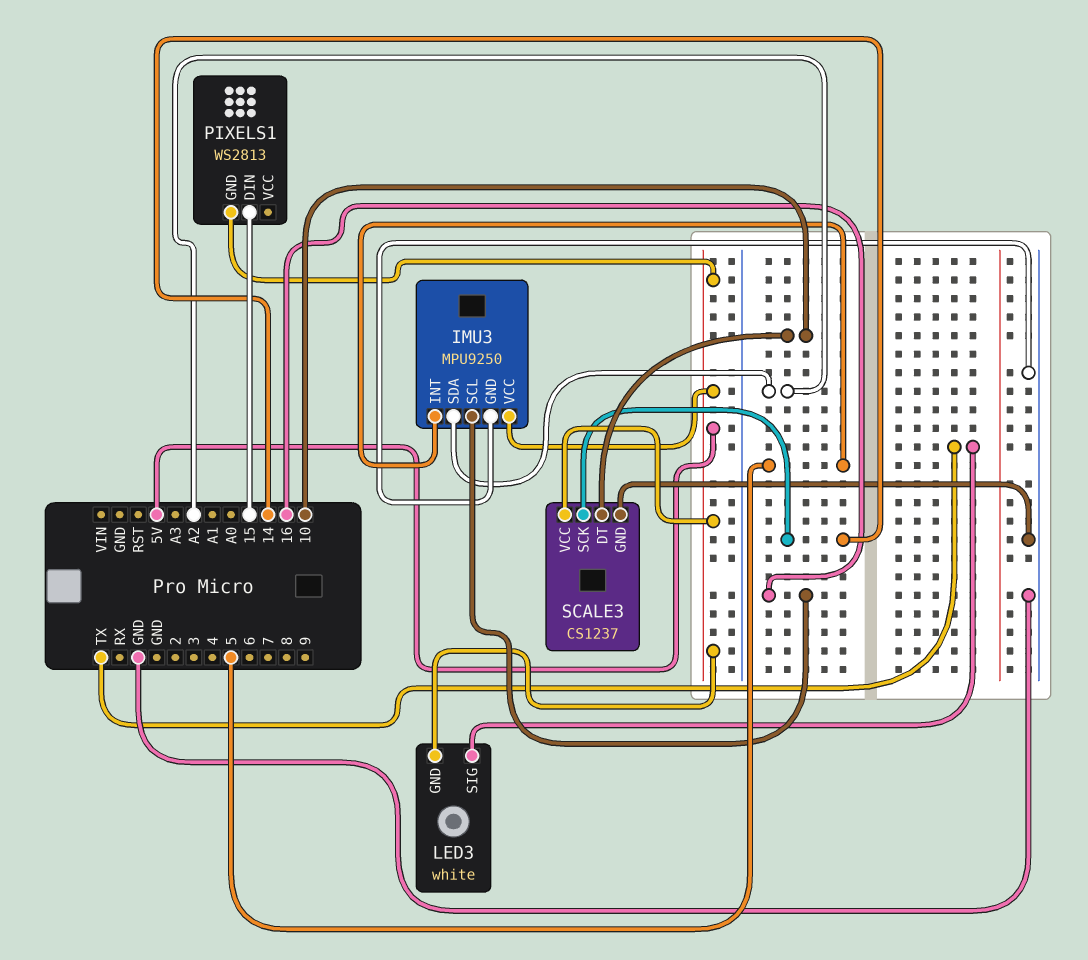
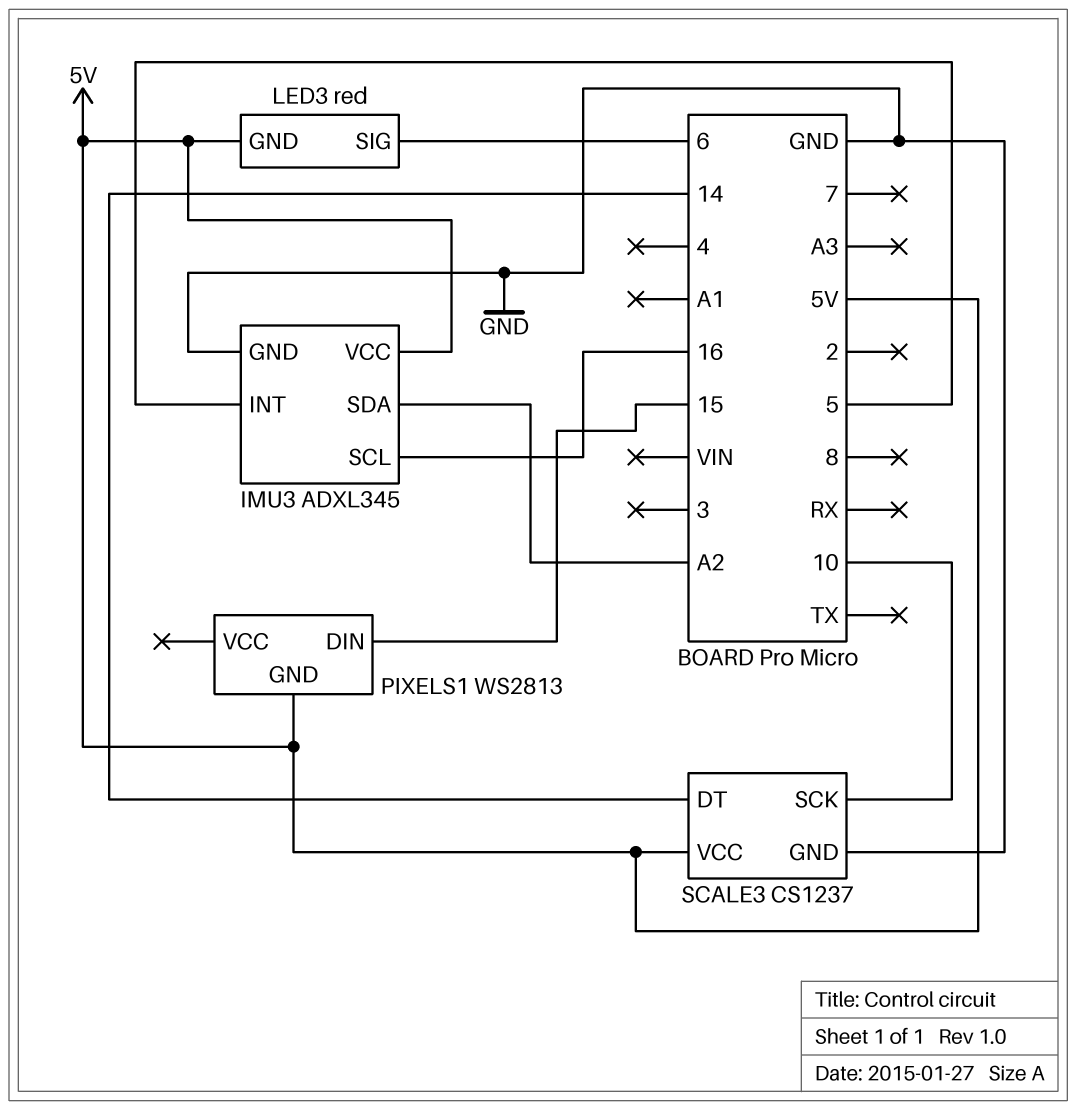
IMU3: MPU9250 -> ADXL345
LED3: white -> red
LED3 pin SIG: TX -> 6
SCALE3 pin DT: 10 -> 14
SCALE3 pin SCK: 14 -> 10

